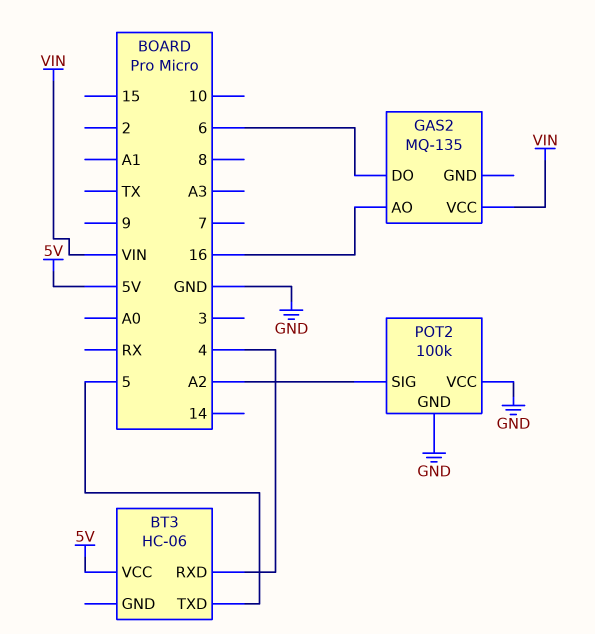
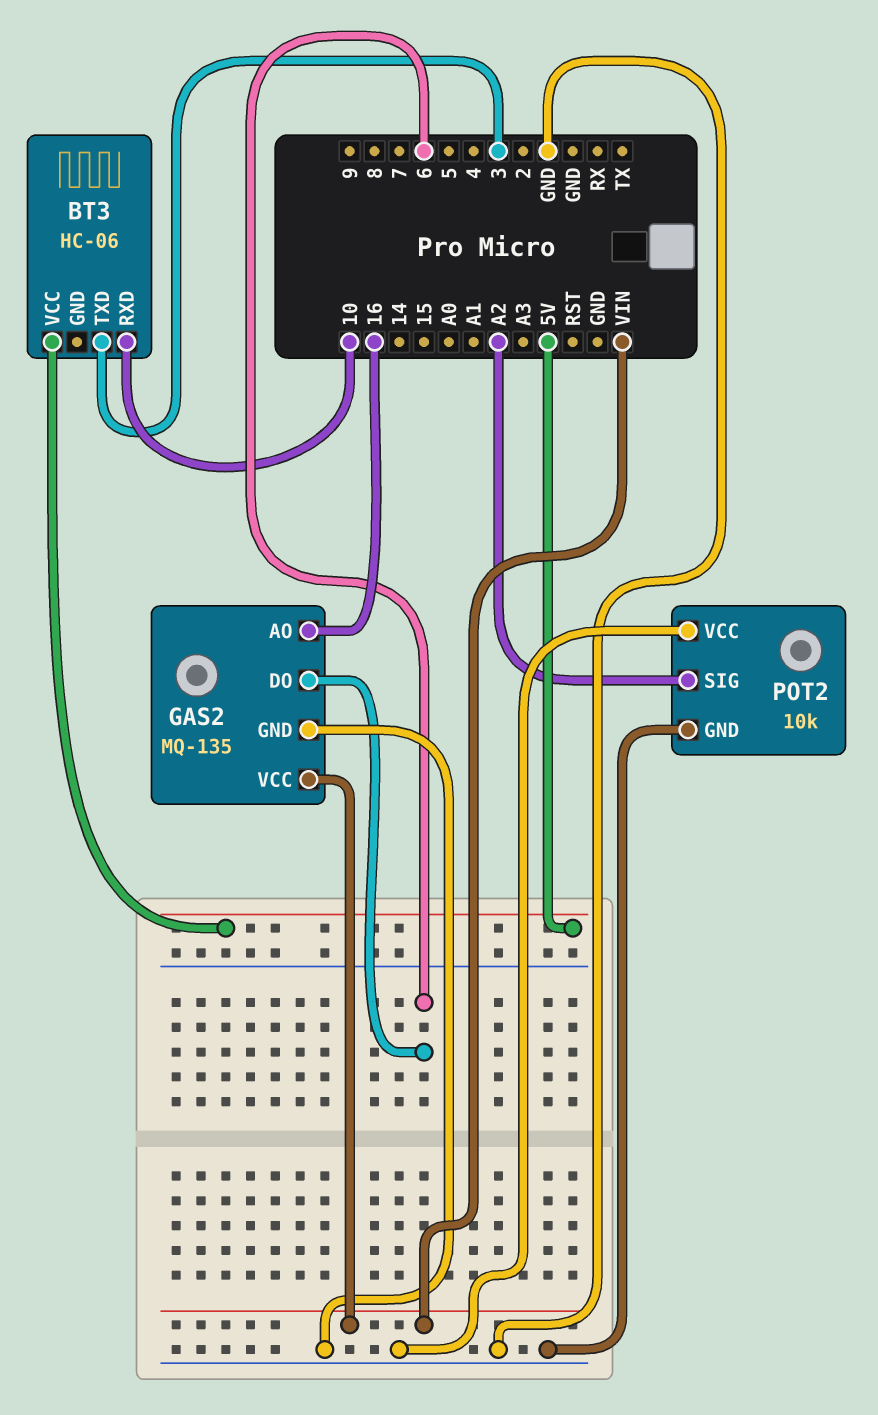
BT3 pin RXD: 4 -> 10
BT3 pin TXD: 5 -> 3
GAS2 pin GND: none -> GND
POT2: 100k -> 10k

